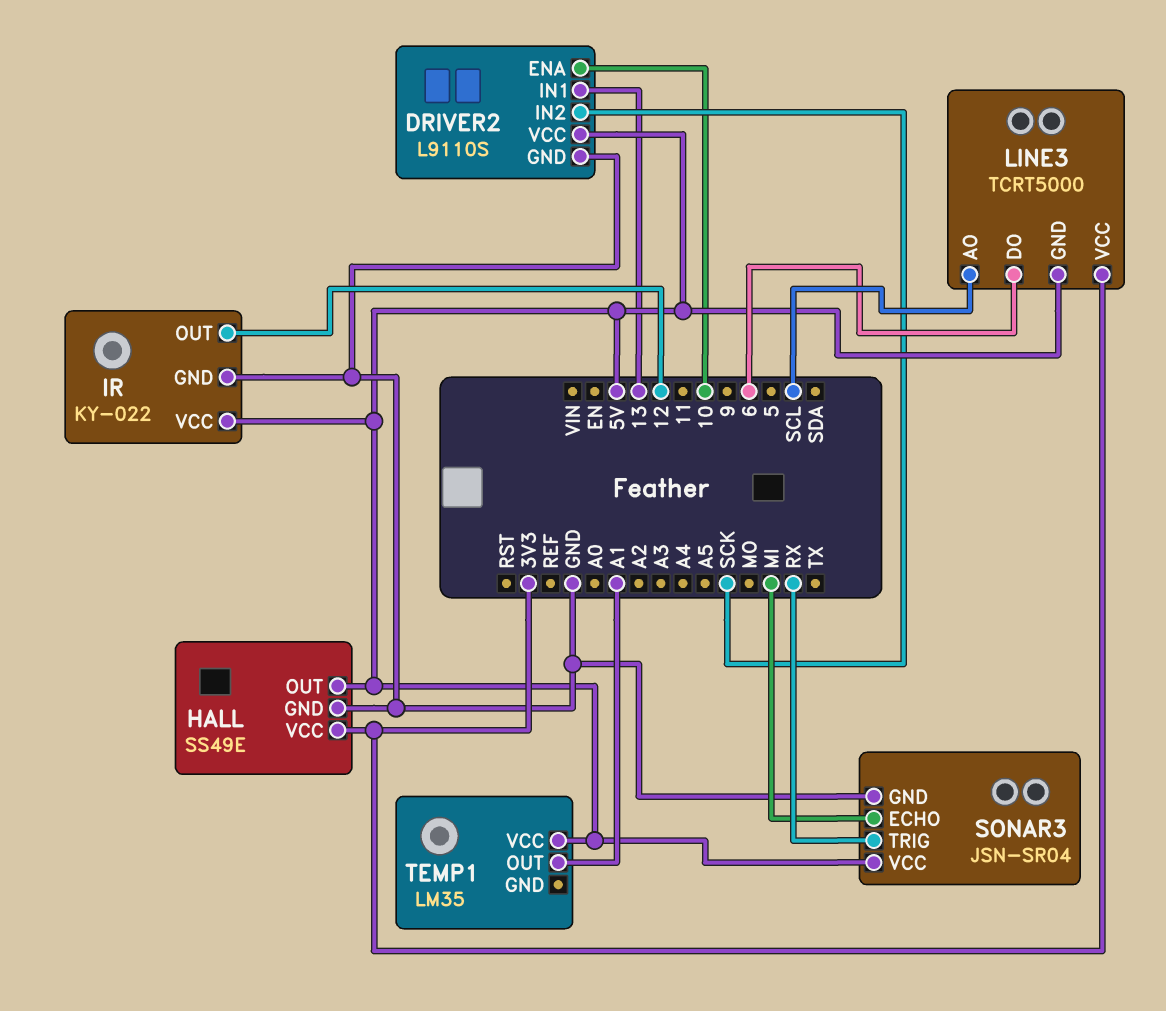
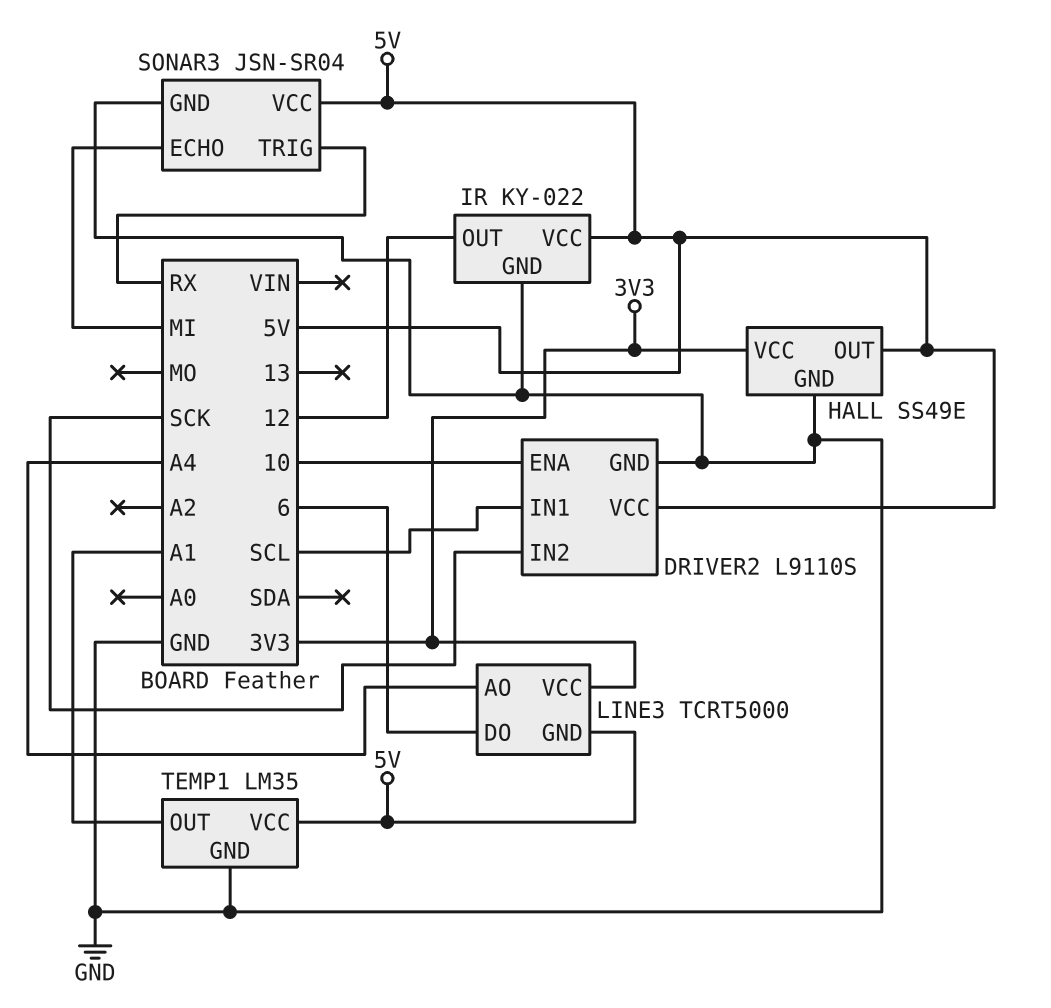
DRIVER2 pin IN1: 13 -> SCL
LINE3 pin AO: SCL -> A4
TEMP1 pin GND: none -> GND

